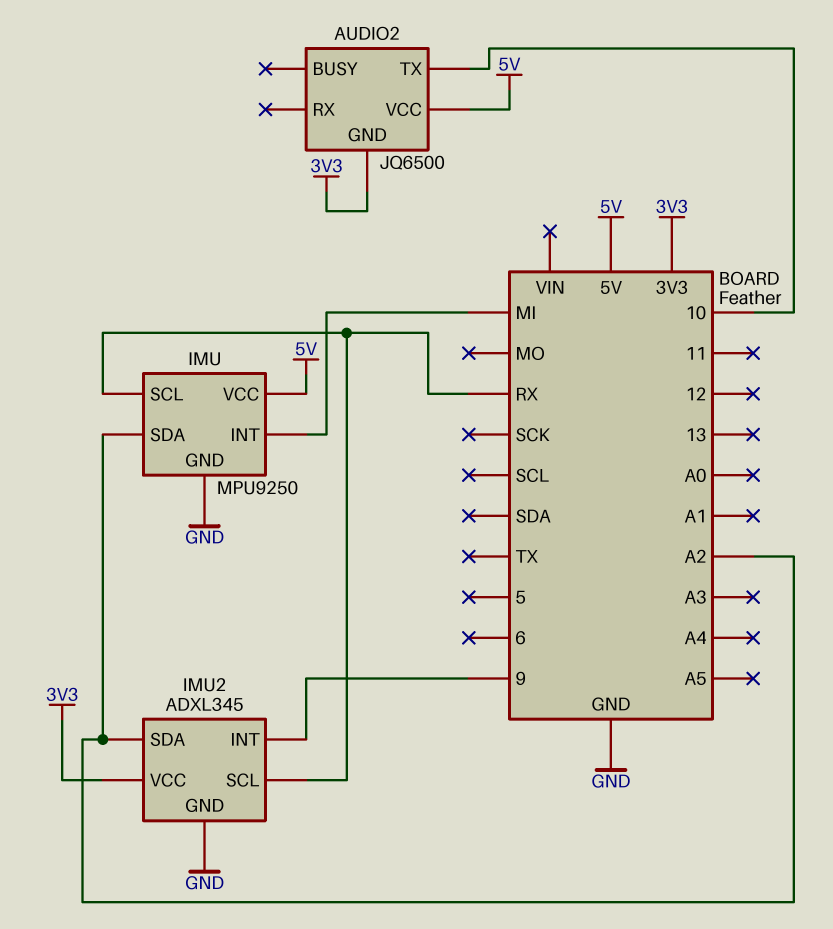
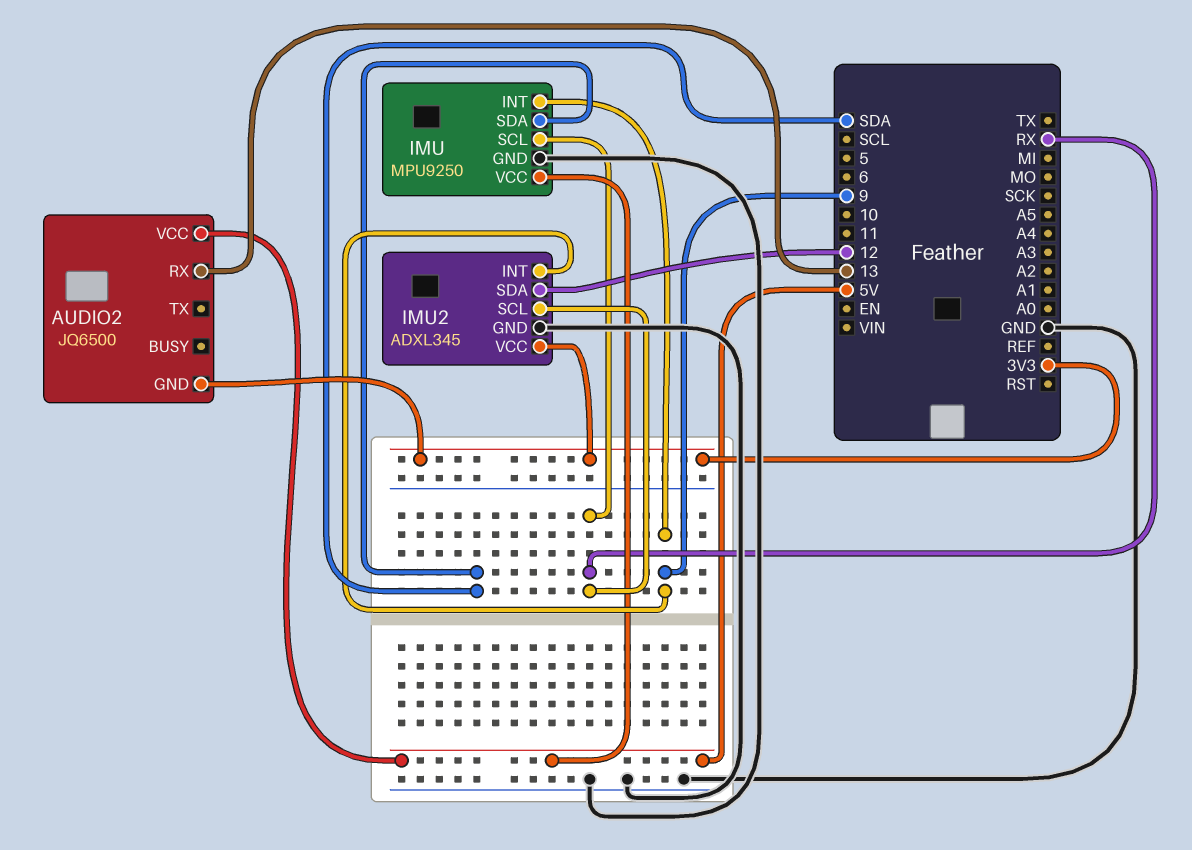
AUDIO2 pin RX: none -> 13
AUDIO2 pin TX: 10 -> none
IMU pin INT: MI -> 9
IMU pin SDA: A2 -> SDA
IMU2 pin SDA: A2 -> 12

